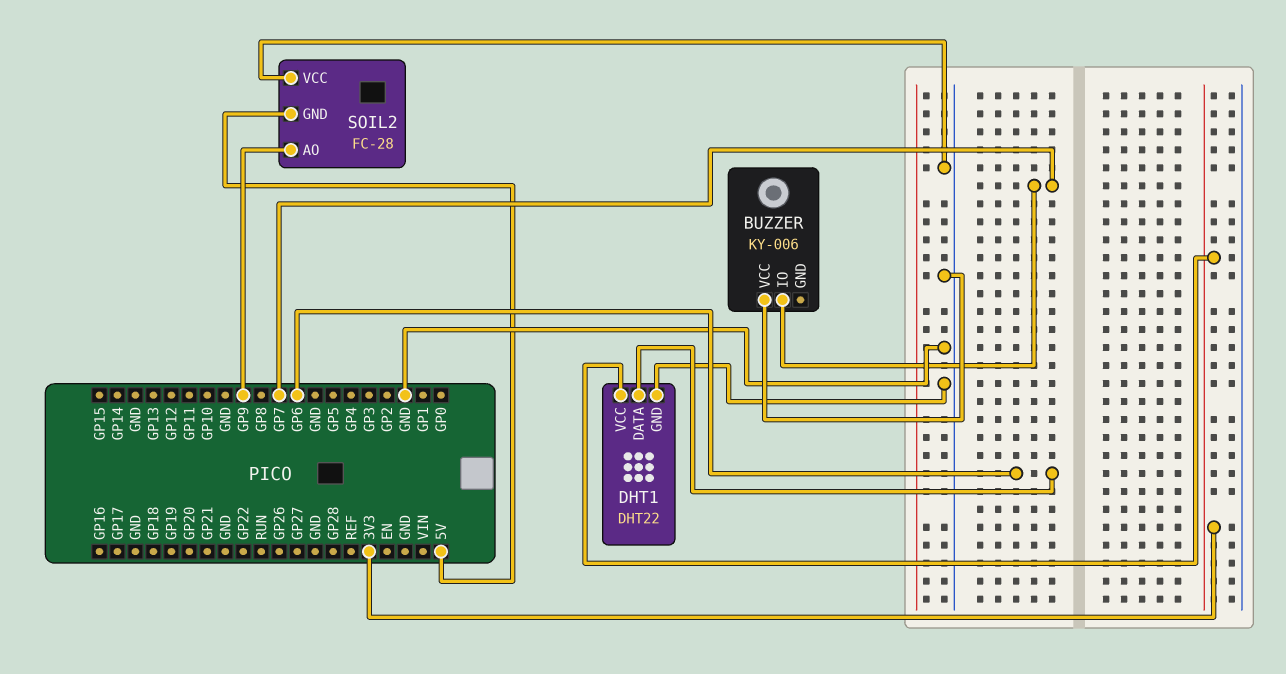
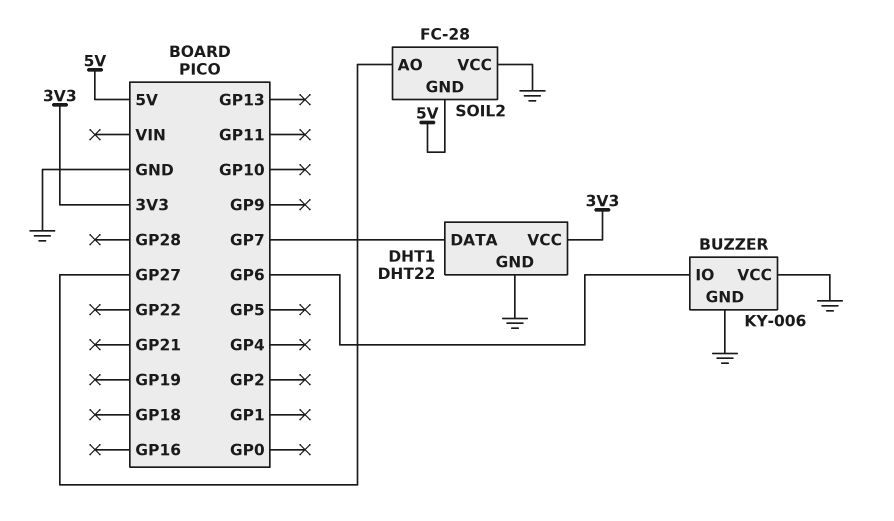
BUZZER pin GND: none -> GND
BUZZER pin IO: GP7 -> GP6
DHT1 pin DATA: GP6 -> GP7
SOIL2 pin AO: GP9 -> GP27

